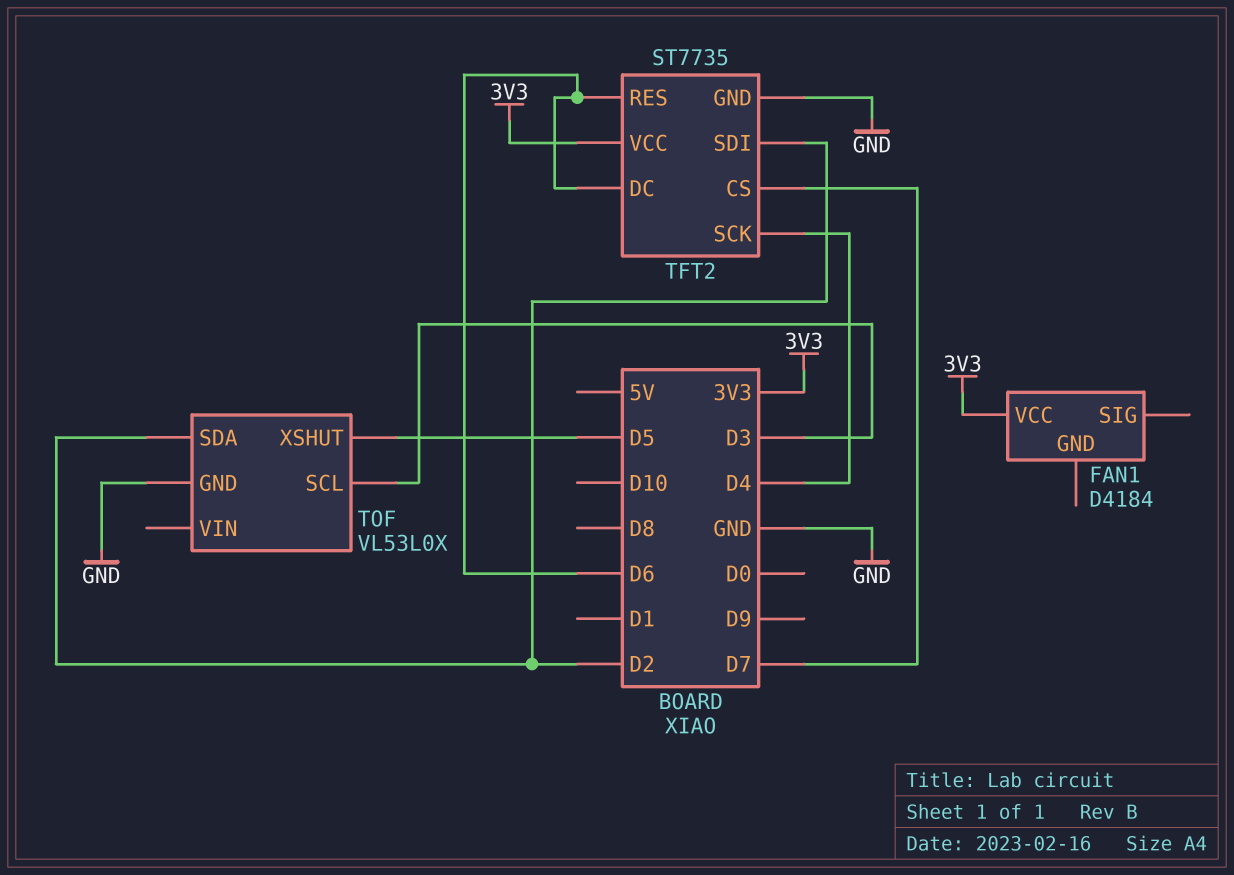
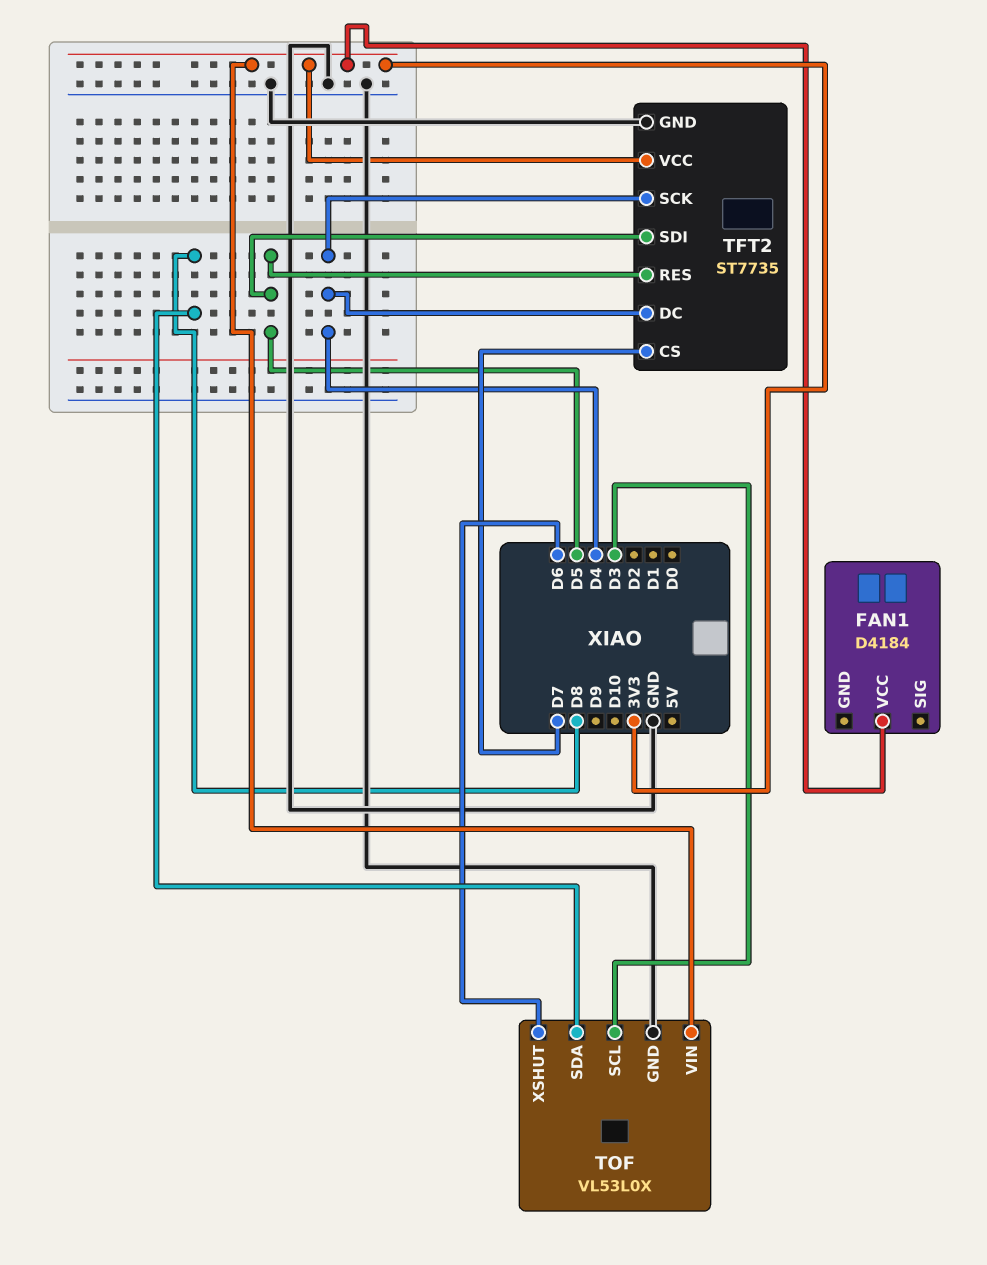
TFT2 pin DC: D6 -> D4
TFT2 pin RES: D6 -> D5
TFT2 pin SDI: D2 -> D5
TOF pin SDA: D2 -> D8
TOF pin VIN: none -> 3V3
TOF pin XSHUT: D5 -> D6

